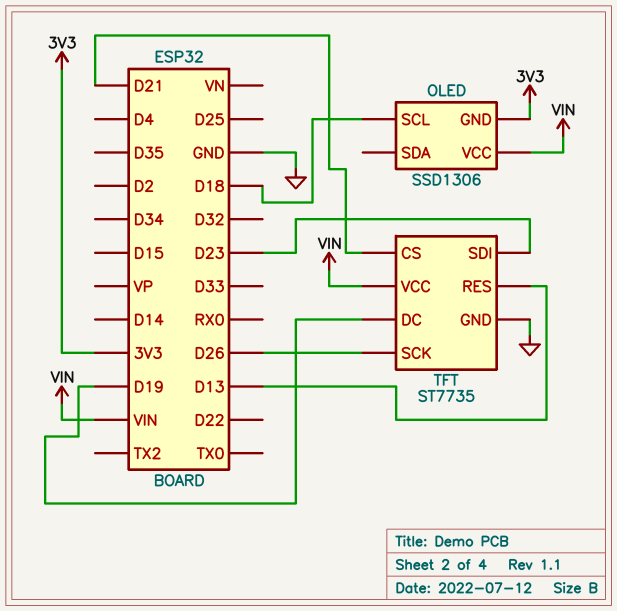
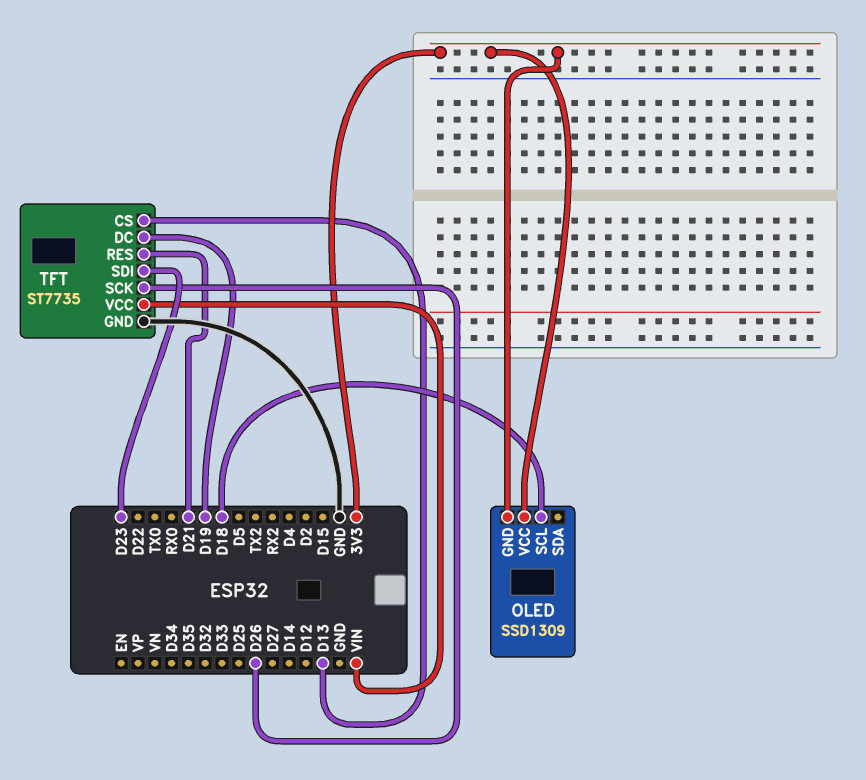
OLED: SSD1306 -> SSD1309
OLED pin VCC: VIN -> 3V3
TFT pin CS: D21 -> D13
TFT pin RES: D13 -> D21

